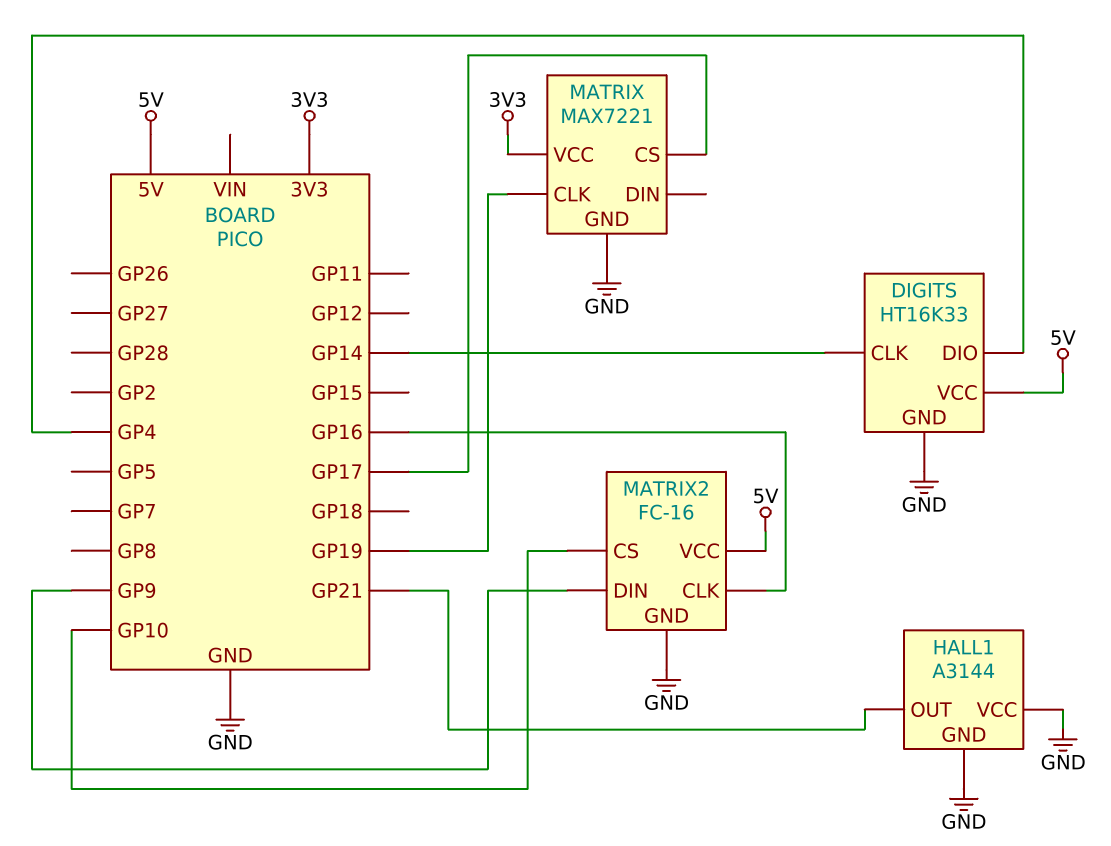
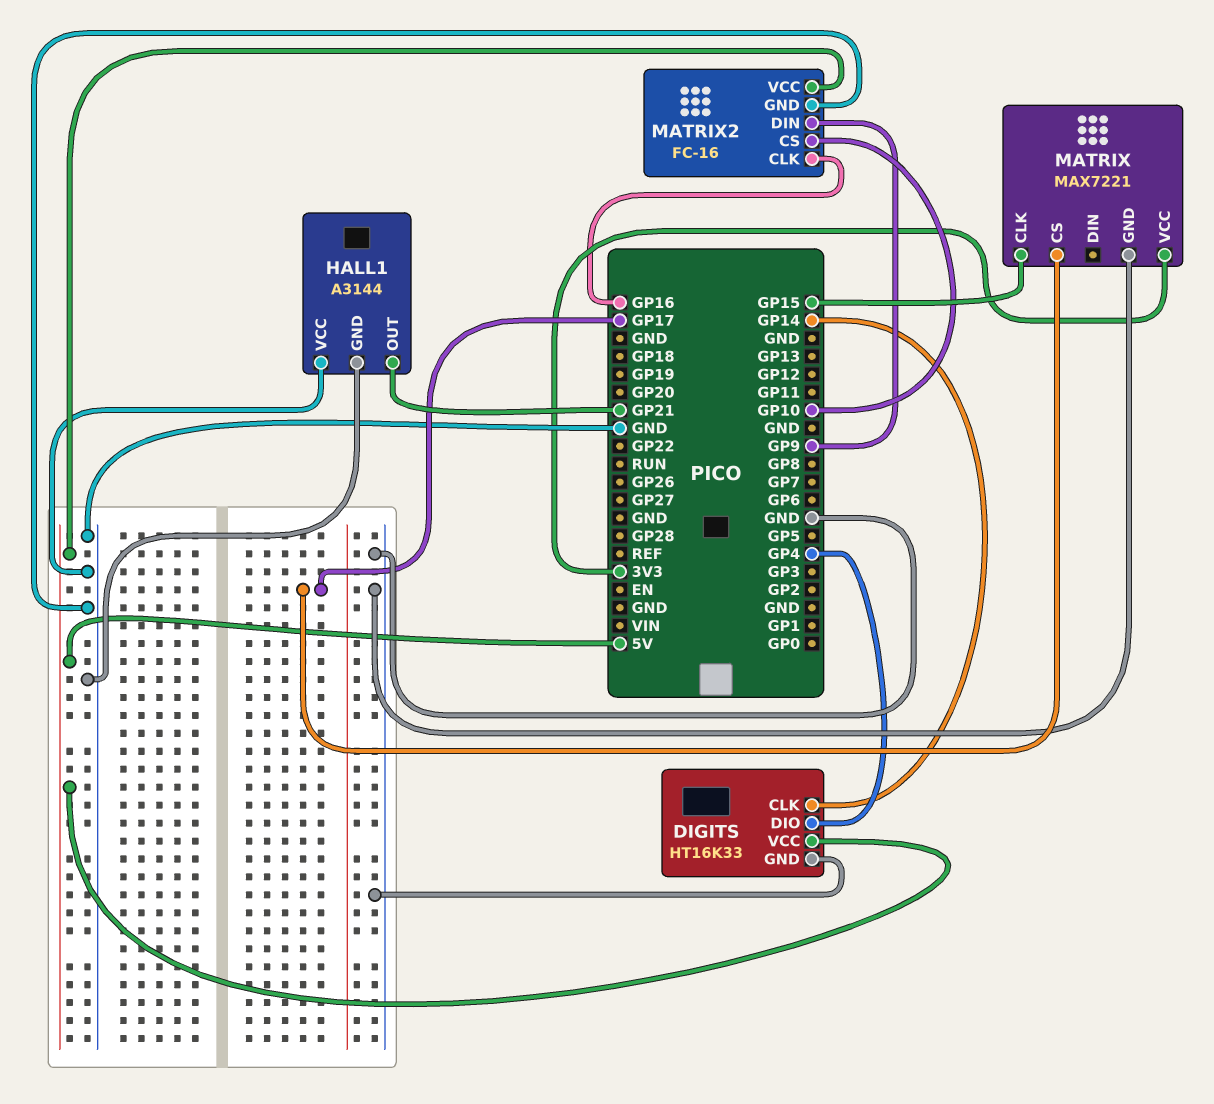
MATRIX pin CLK: GP19 -> GP15

